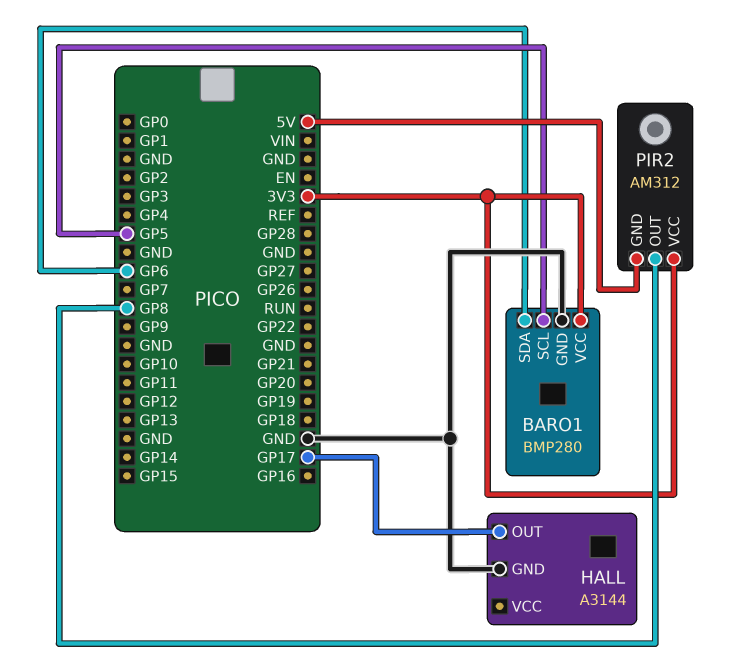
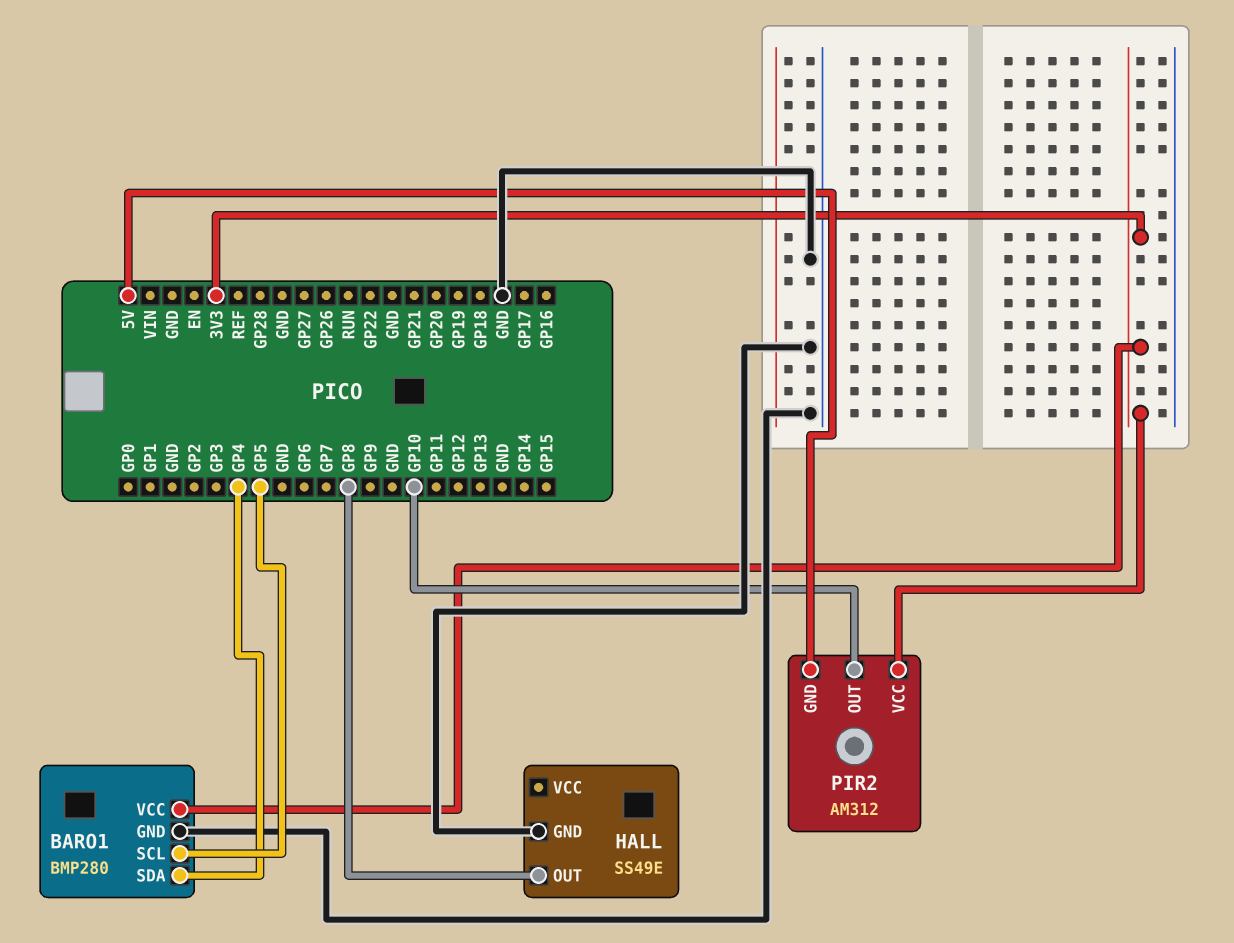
BARO1 pin SDA: GP6 -> GP4
HALL: A3144 -> SS49E
HALL pin OUT: GP17 -> GP8
PIR2 pin OUT: GP8 -> GP10

